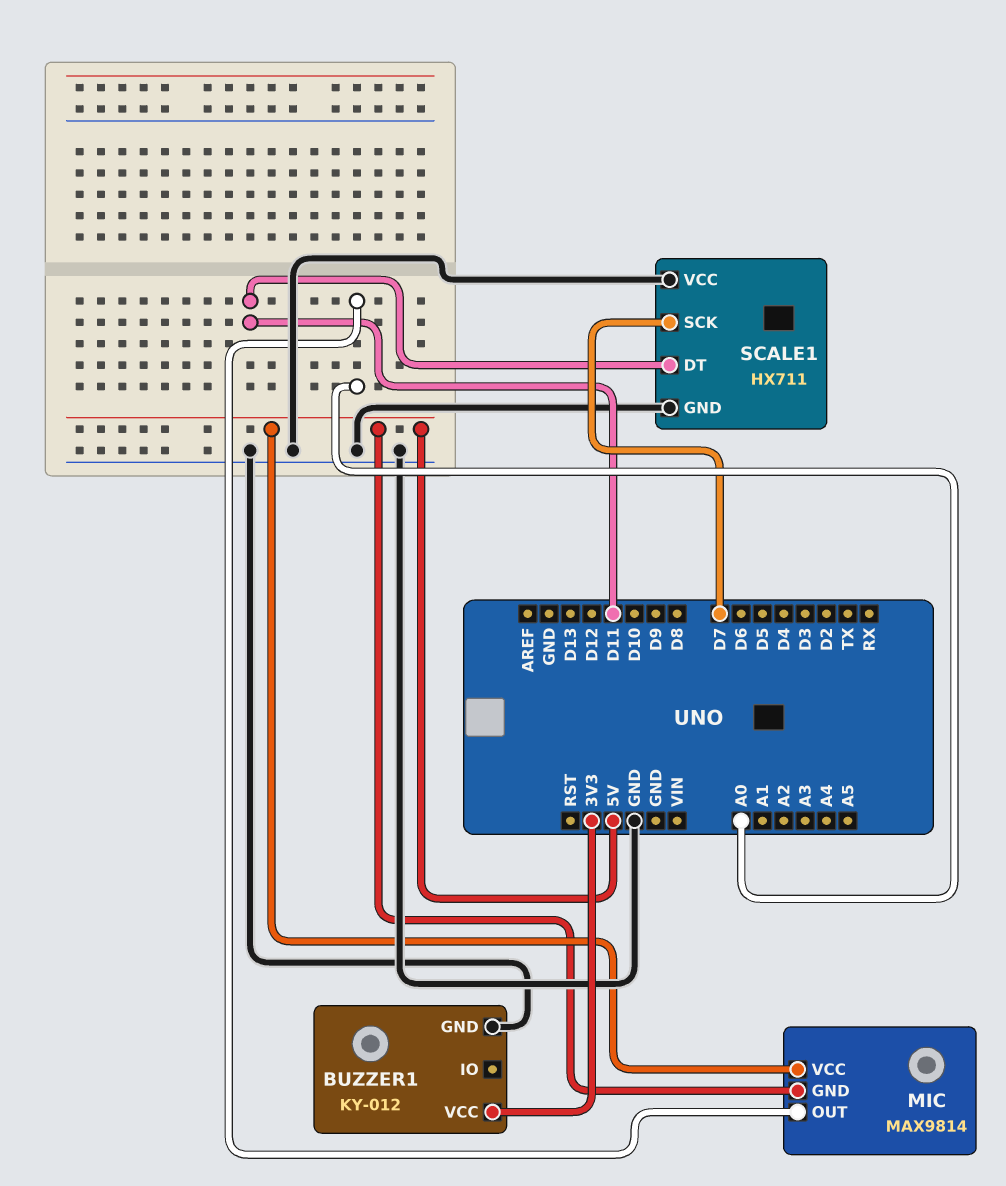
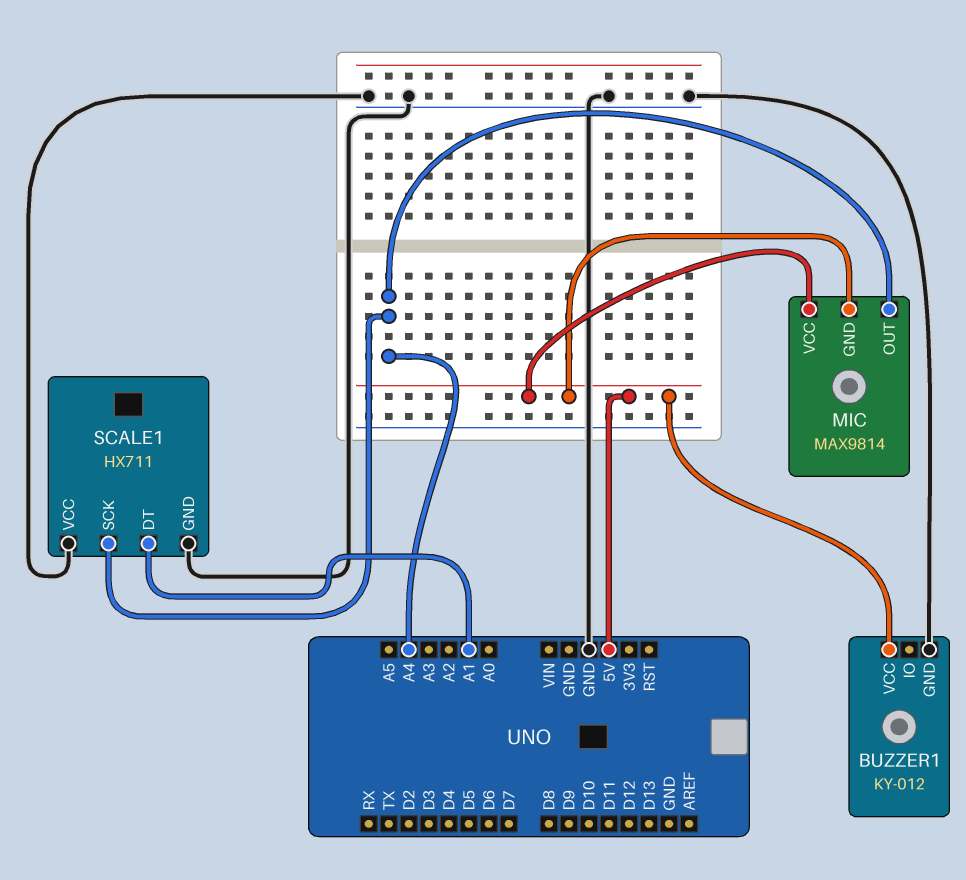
BUZZER1 pin VCC: 3V3 -> 5V
MIC pin OUT: A0 -> A4
SCALE1 pin DT: D11 -> A1
SCALE1 pin SCK: D7 -> A4

